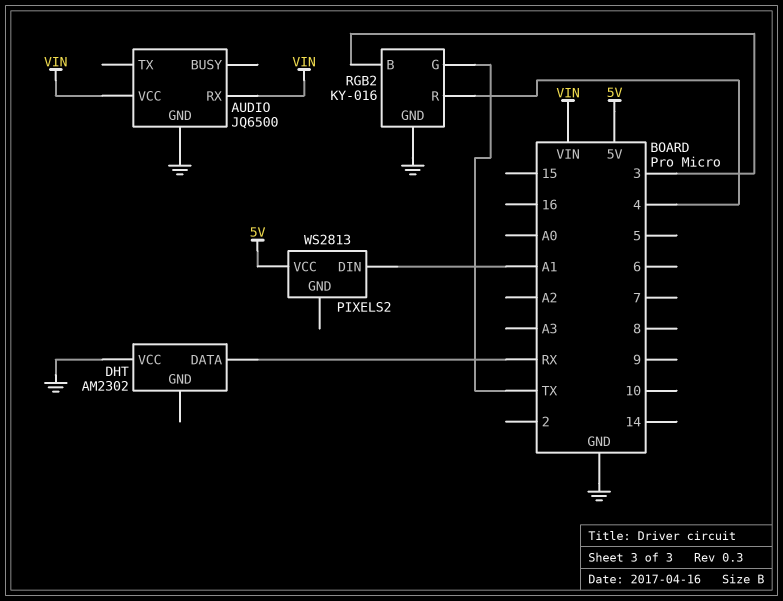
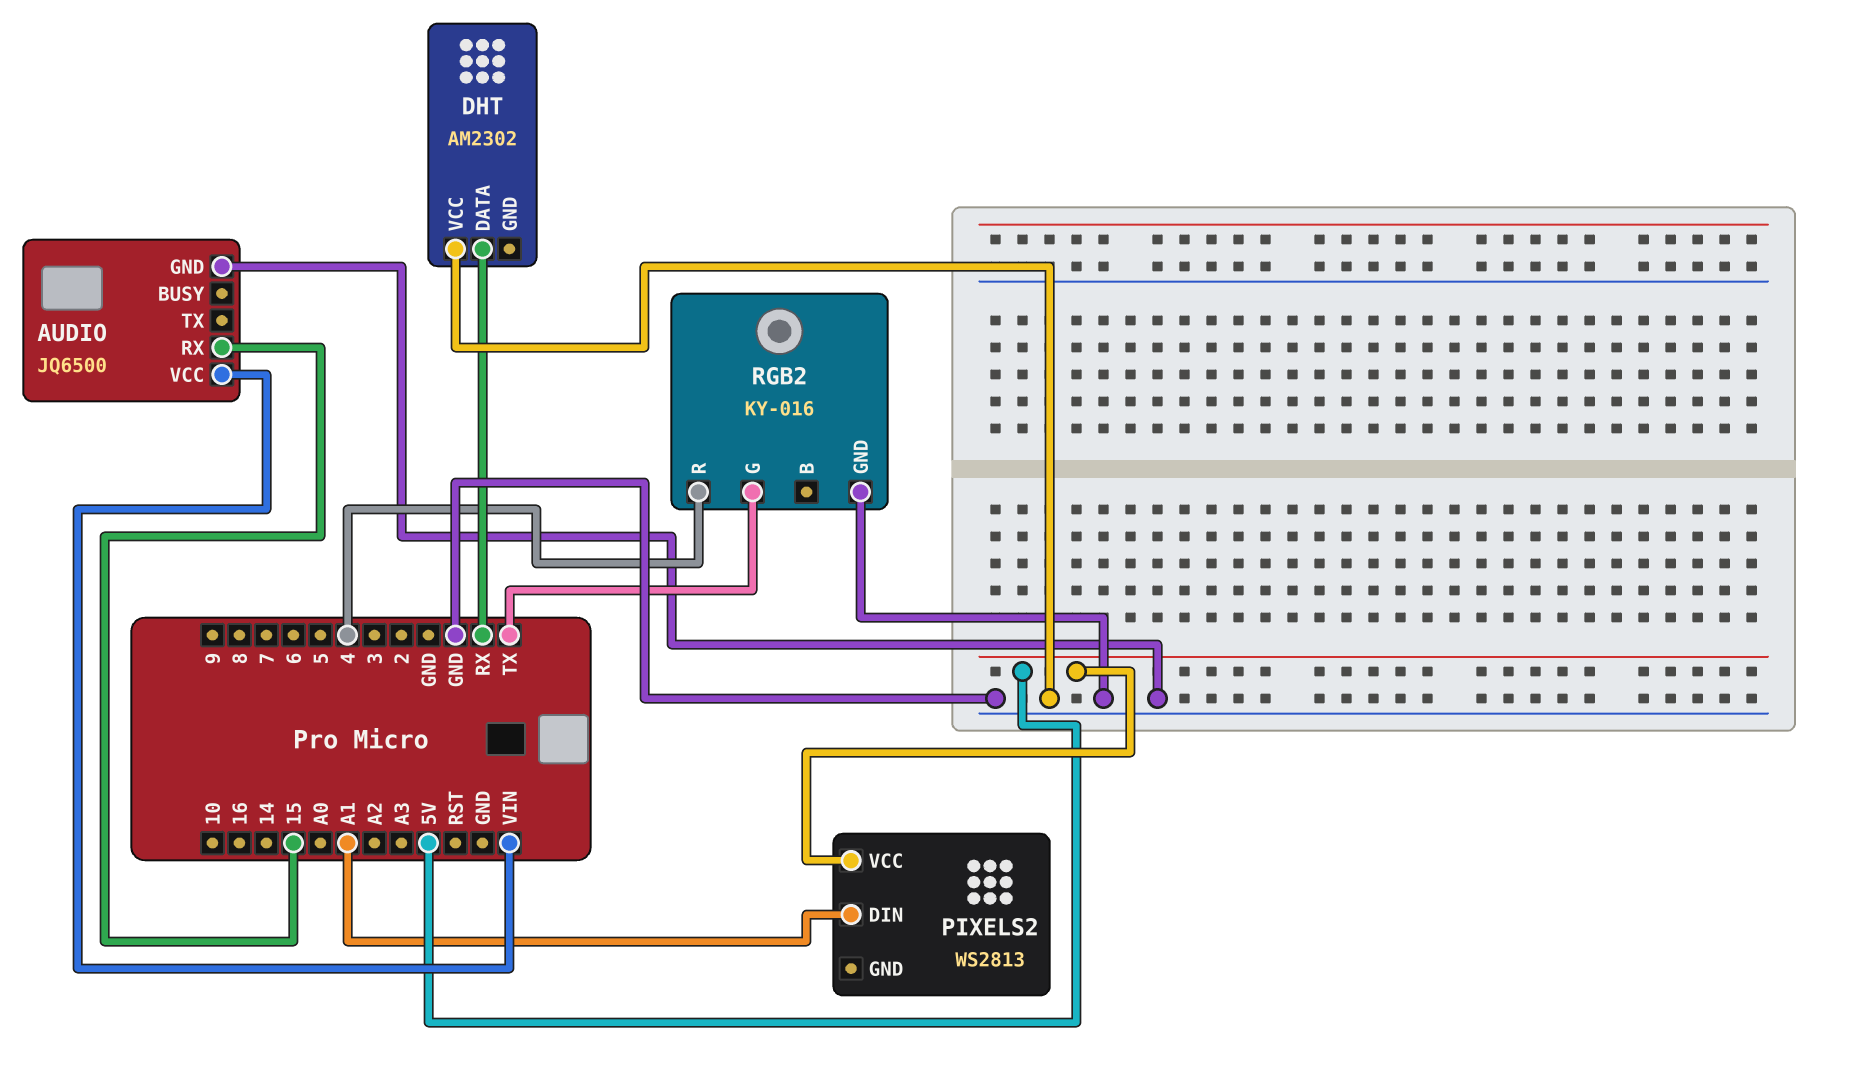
AUDIO pin RX: VIN -> 15
RGB2 pin B: 3 -> none

